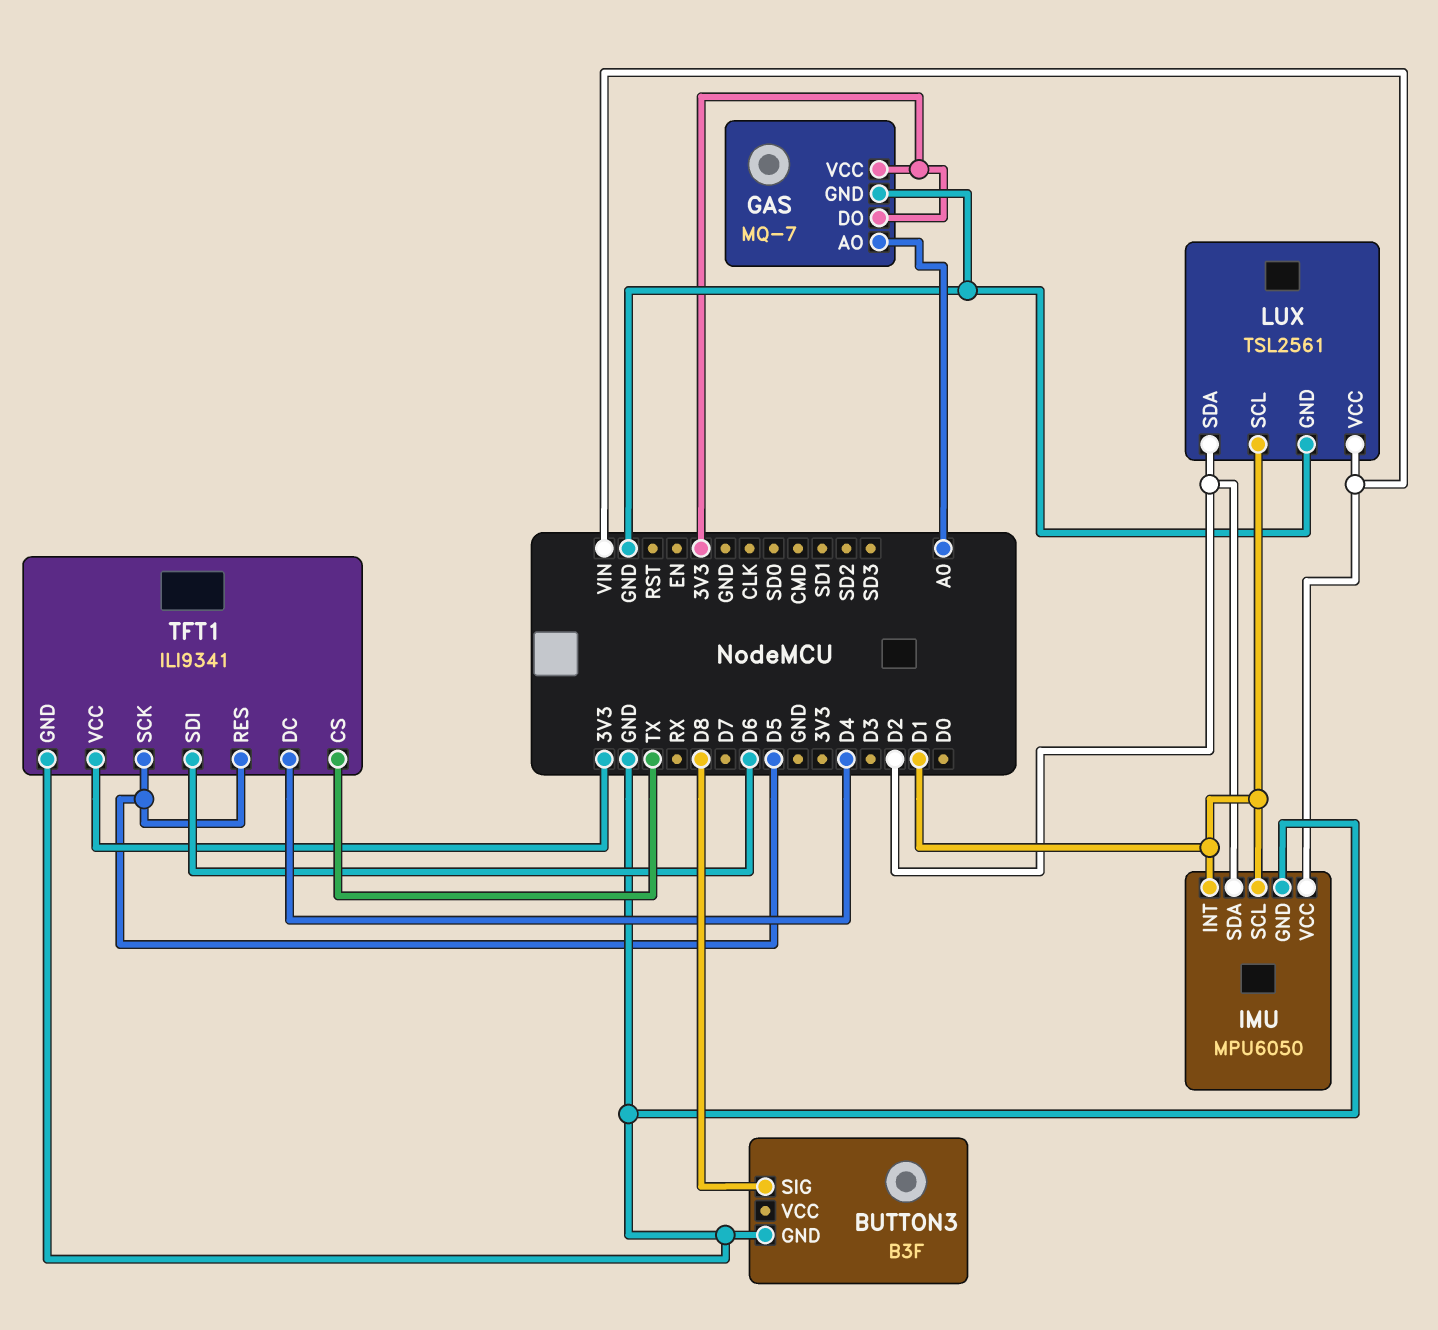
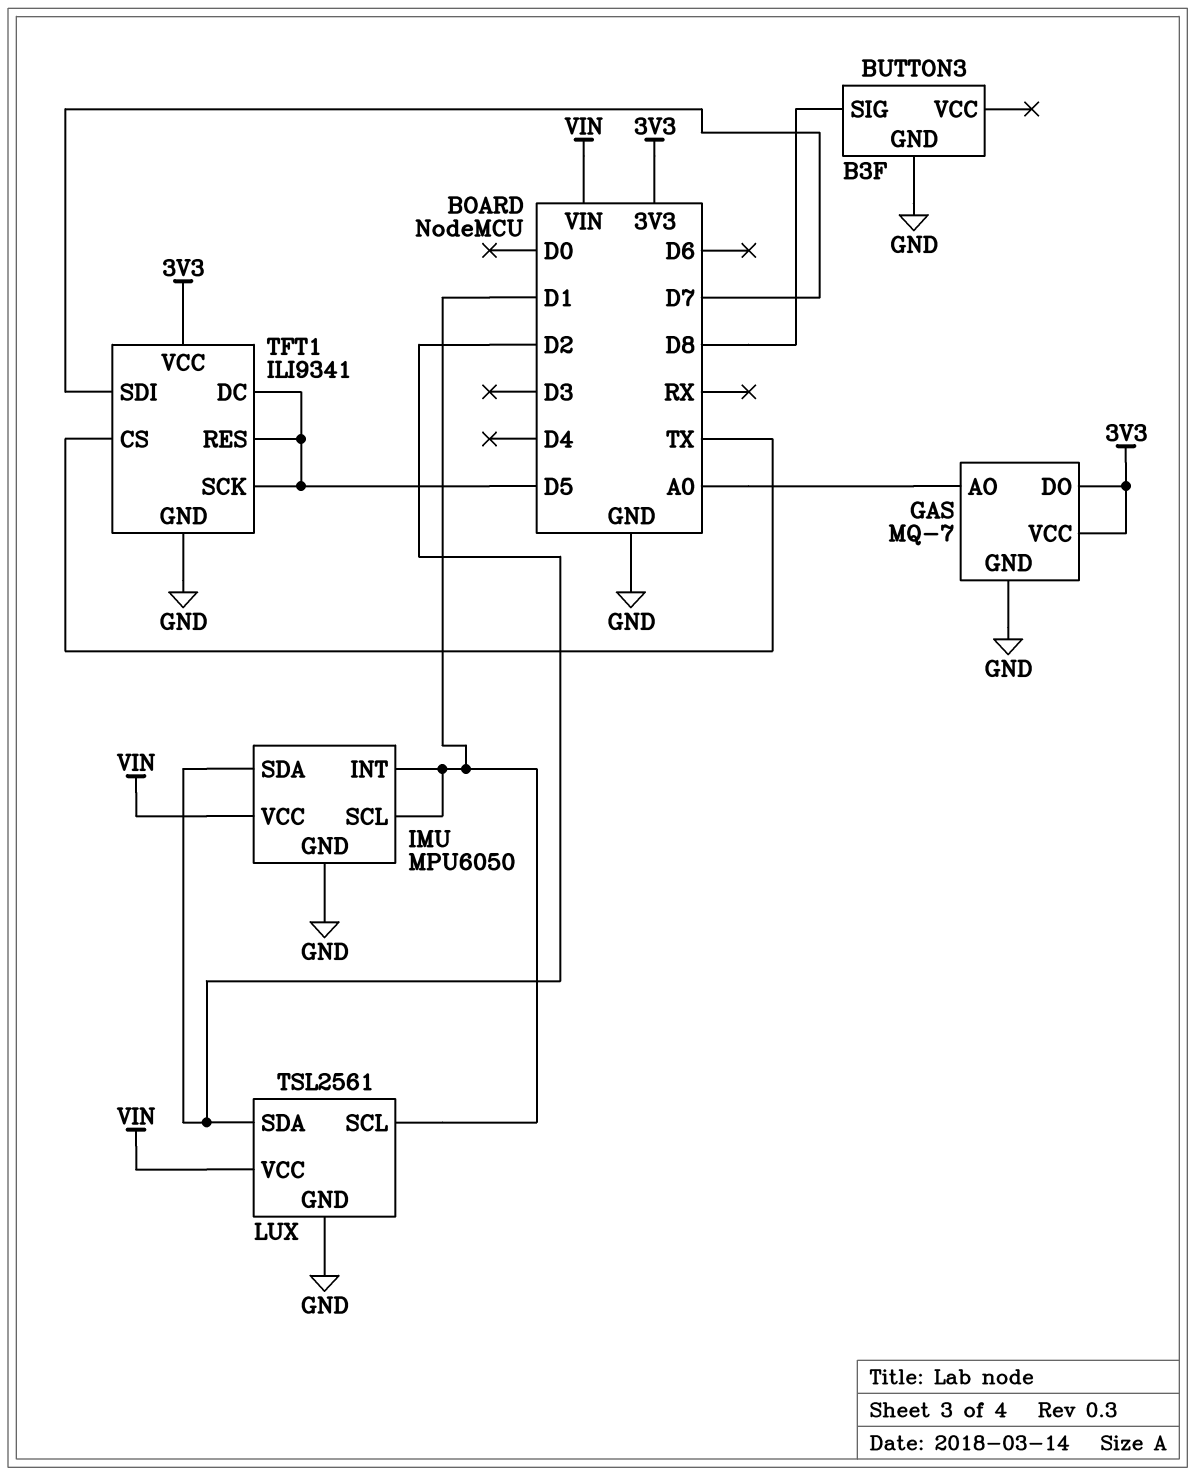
TFT1 pin DC: D4 -> D5
TFT1 pin SDI: D6 -> D7

